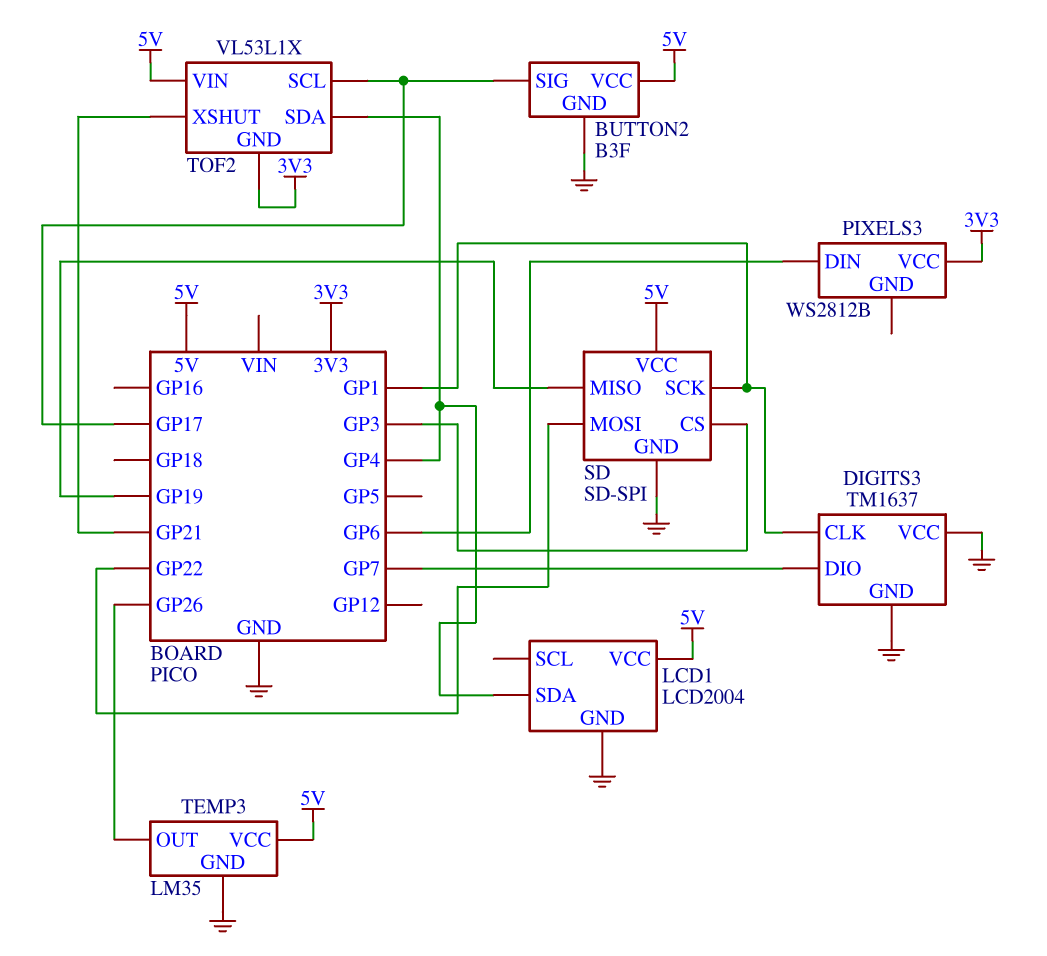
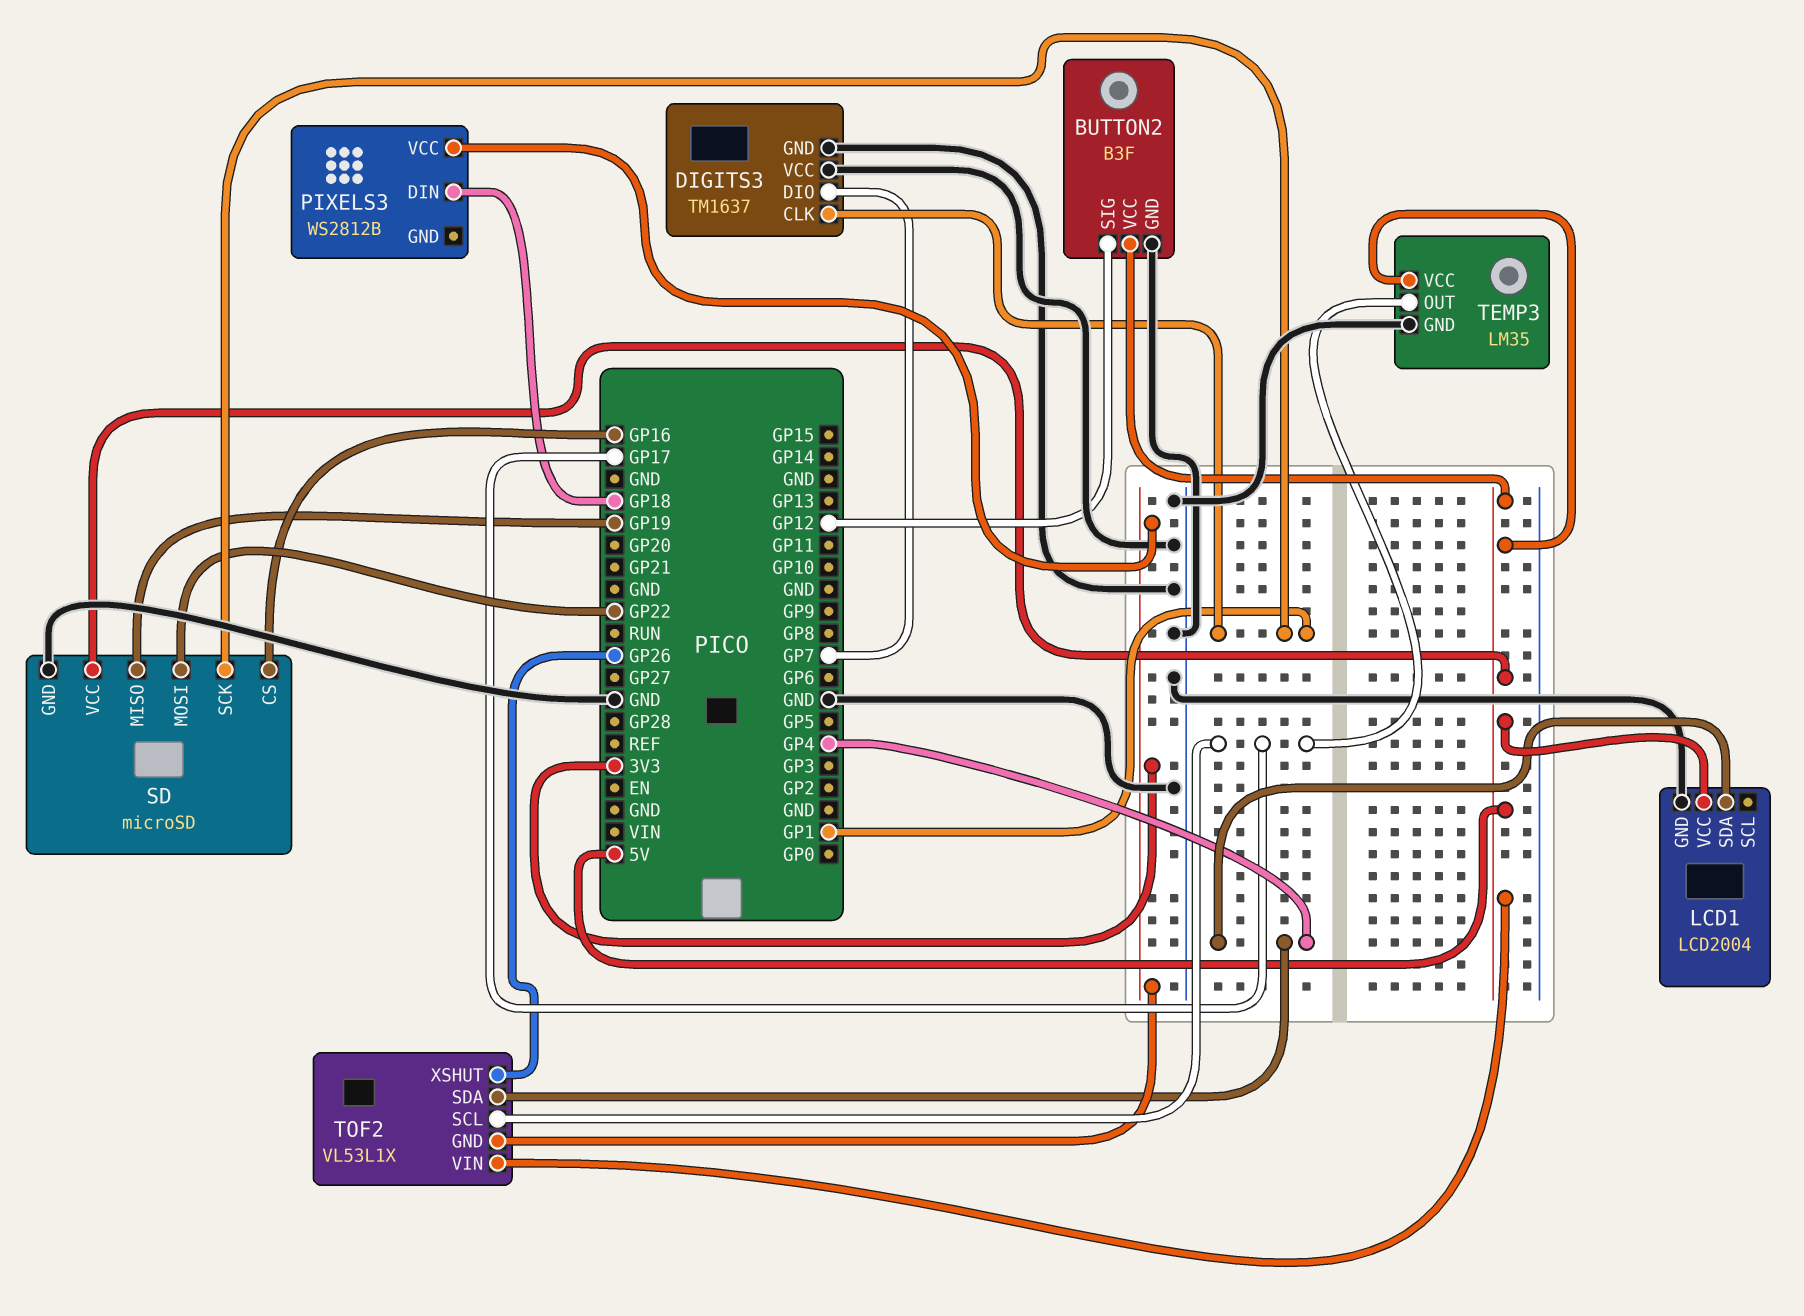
BUTTON2 pin SIG: GP17 -> GP12
PIXELS3 pin DIN: GP6 -> GP18
SD: SD-SPI -> microSD
SD pin CS: GP3 -> GP16
TEMP3 pin OUT: GP26 -> GP17
TOF2 pin XSHUT: GP21 -> GP26

